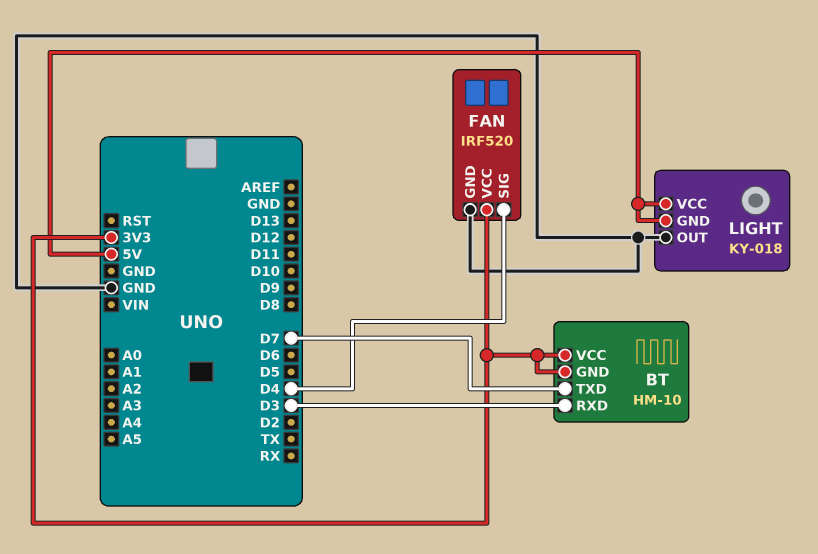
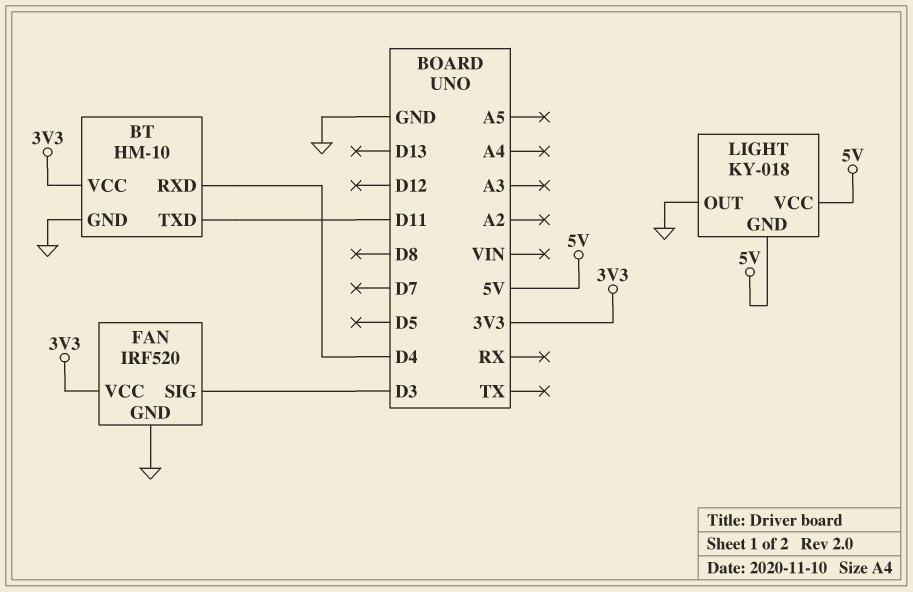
BT pin GND: 3V3 -> GND
BT pin RXD: D3 -> D4
BT pin TXD: D7 -> D11
FAN pin SIG: D4 -> D3

